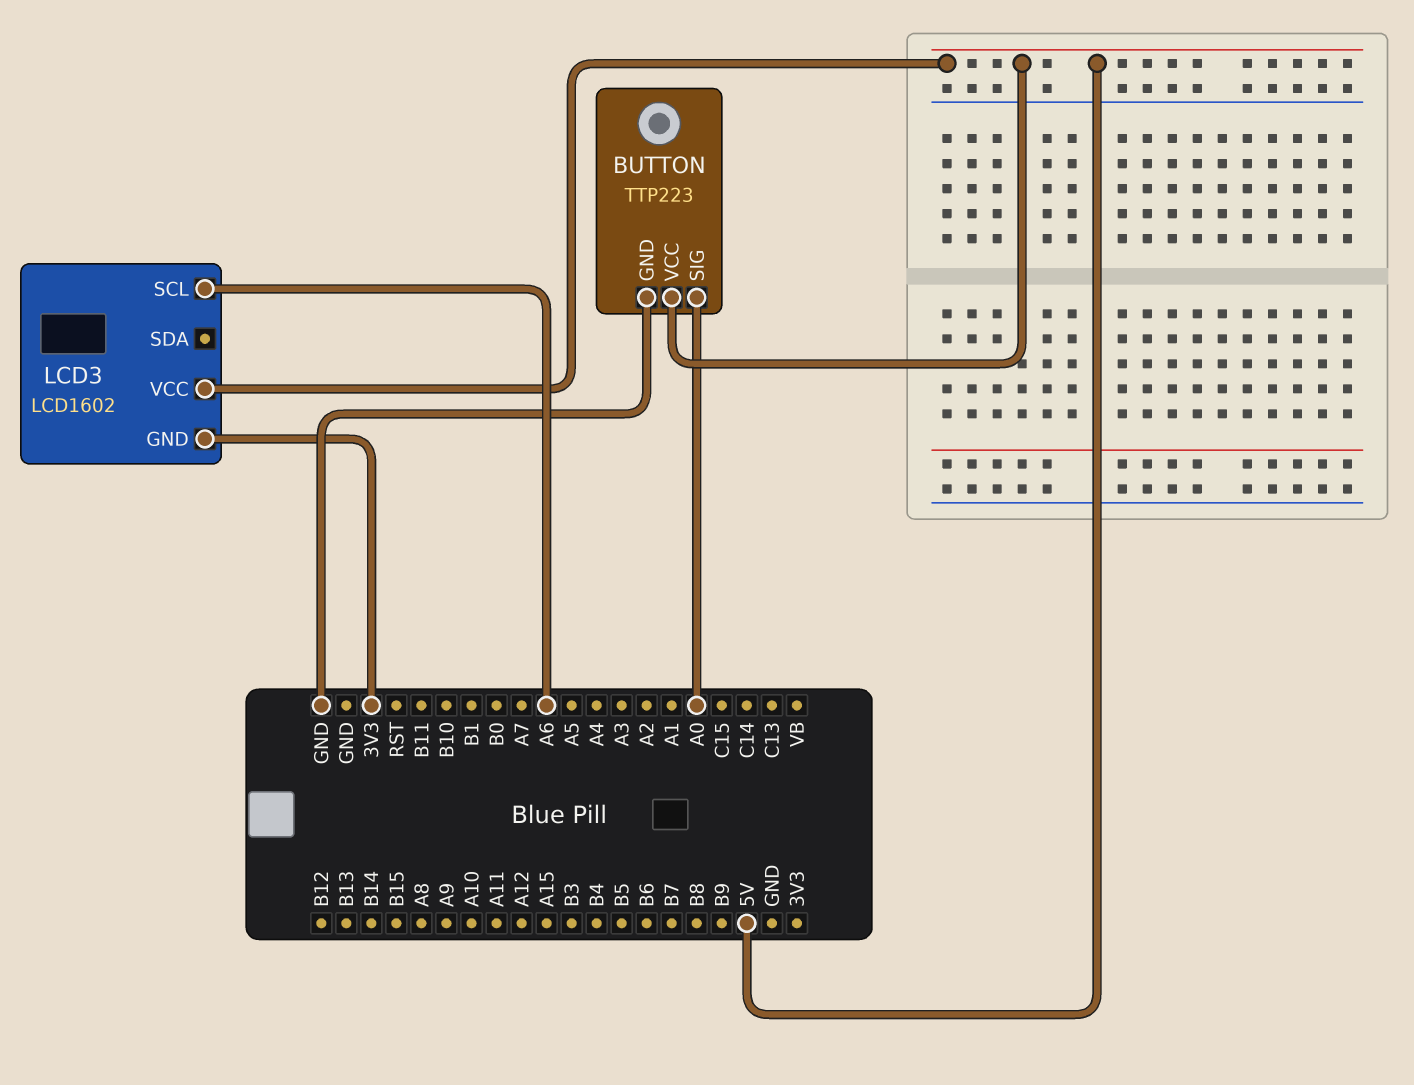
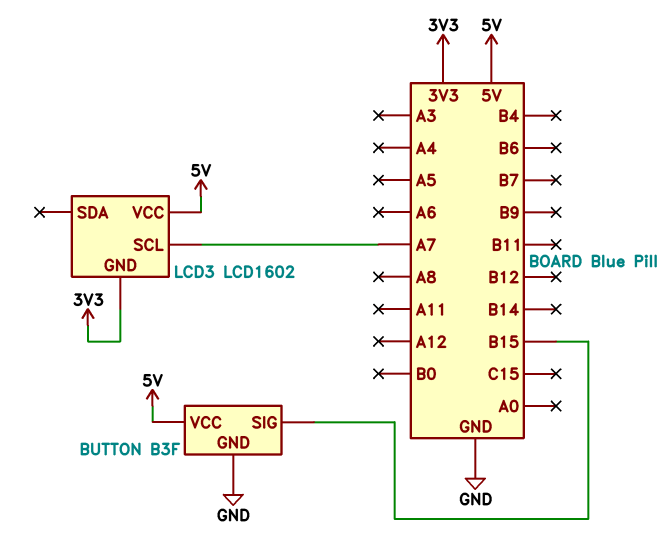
BUTTON: TTP223 -> B3F
BUTTON pin SIG: A0 -> B15
LCD3 pin SCL: A6 -> A7

